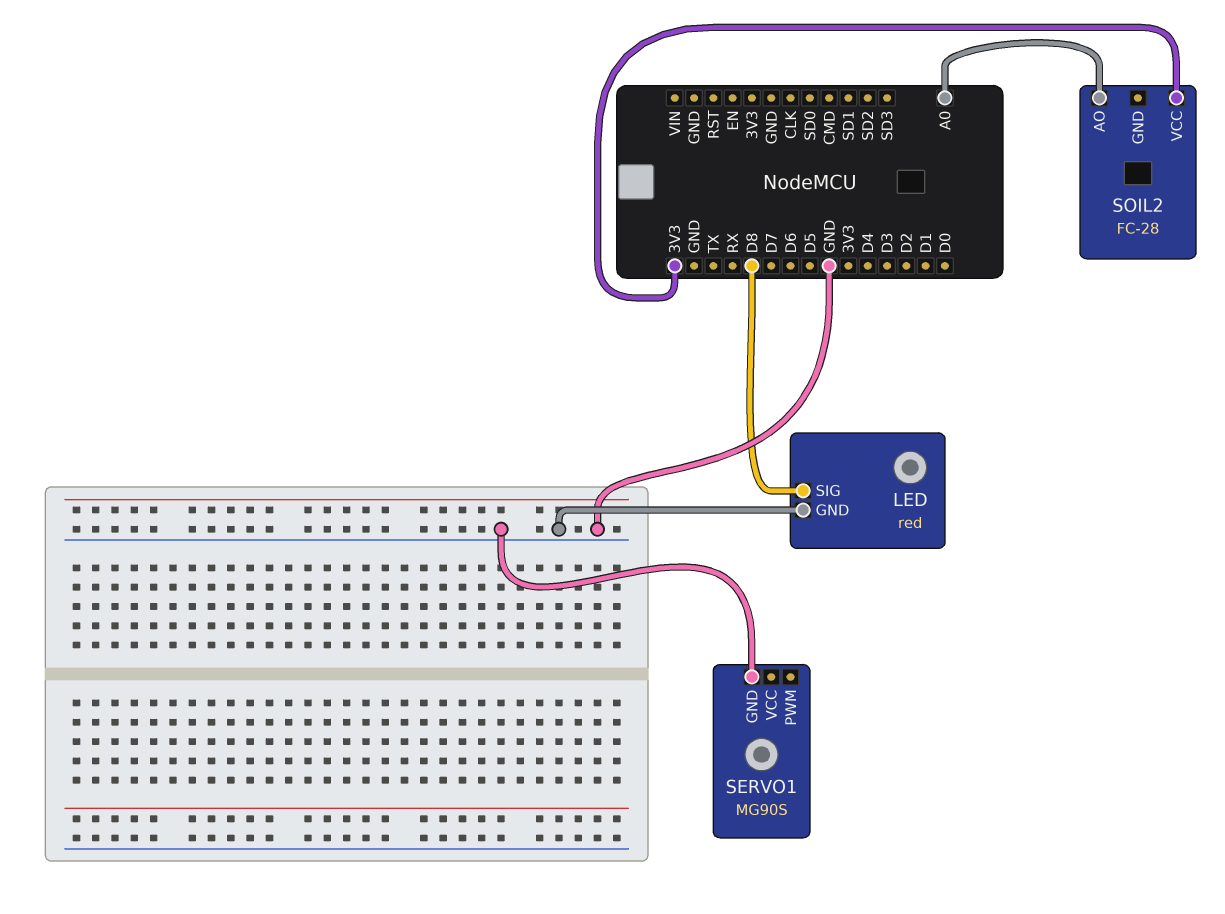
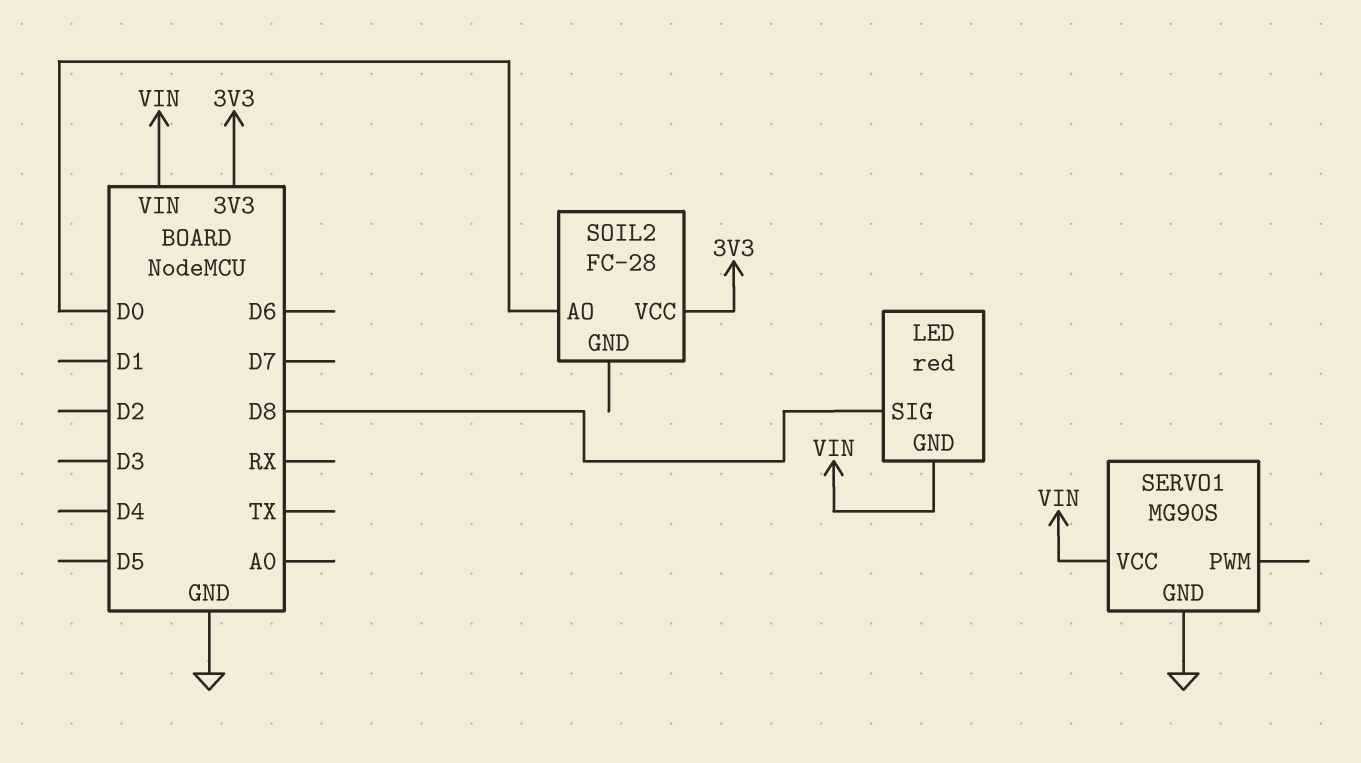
LED pin GND: GND -> VIN
SERVO1 pin VCC: none -> VIN
SOIL2 pin AO: A0 -> D0

